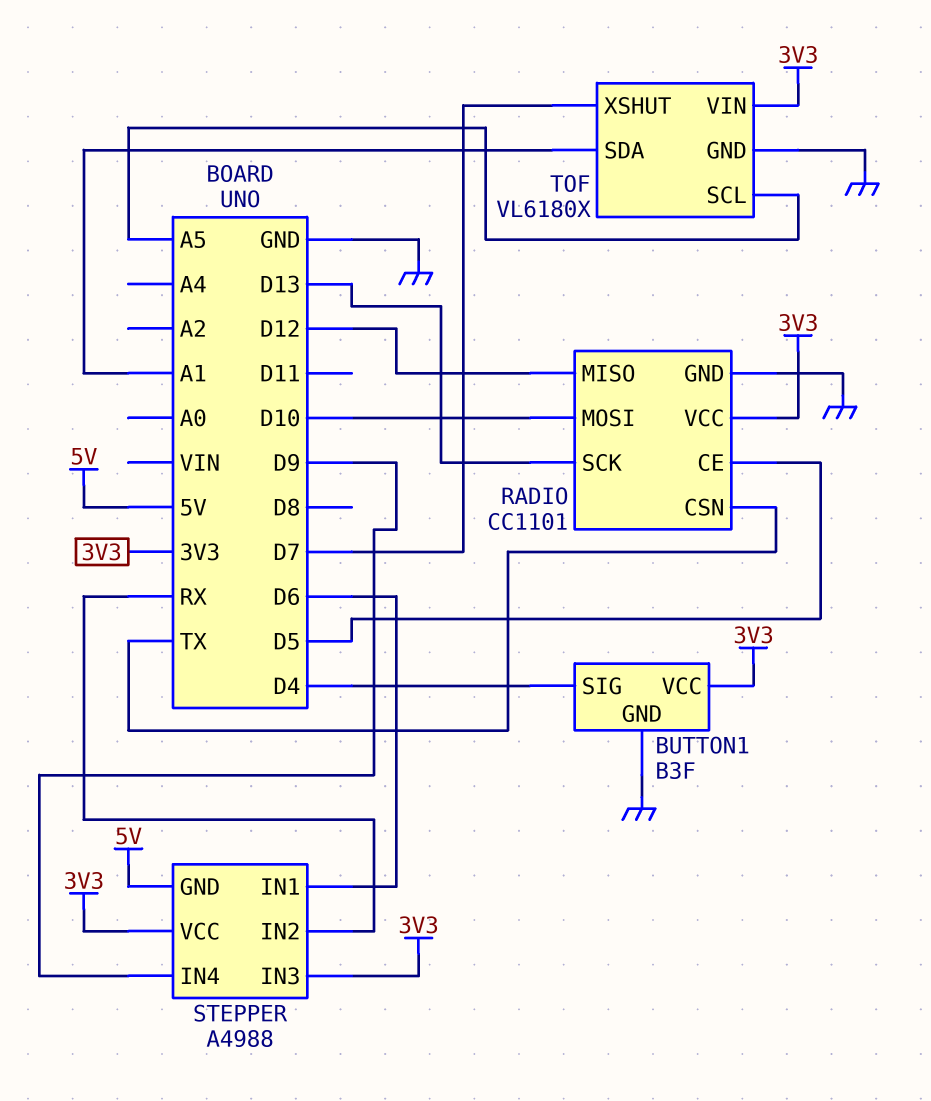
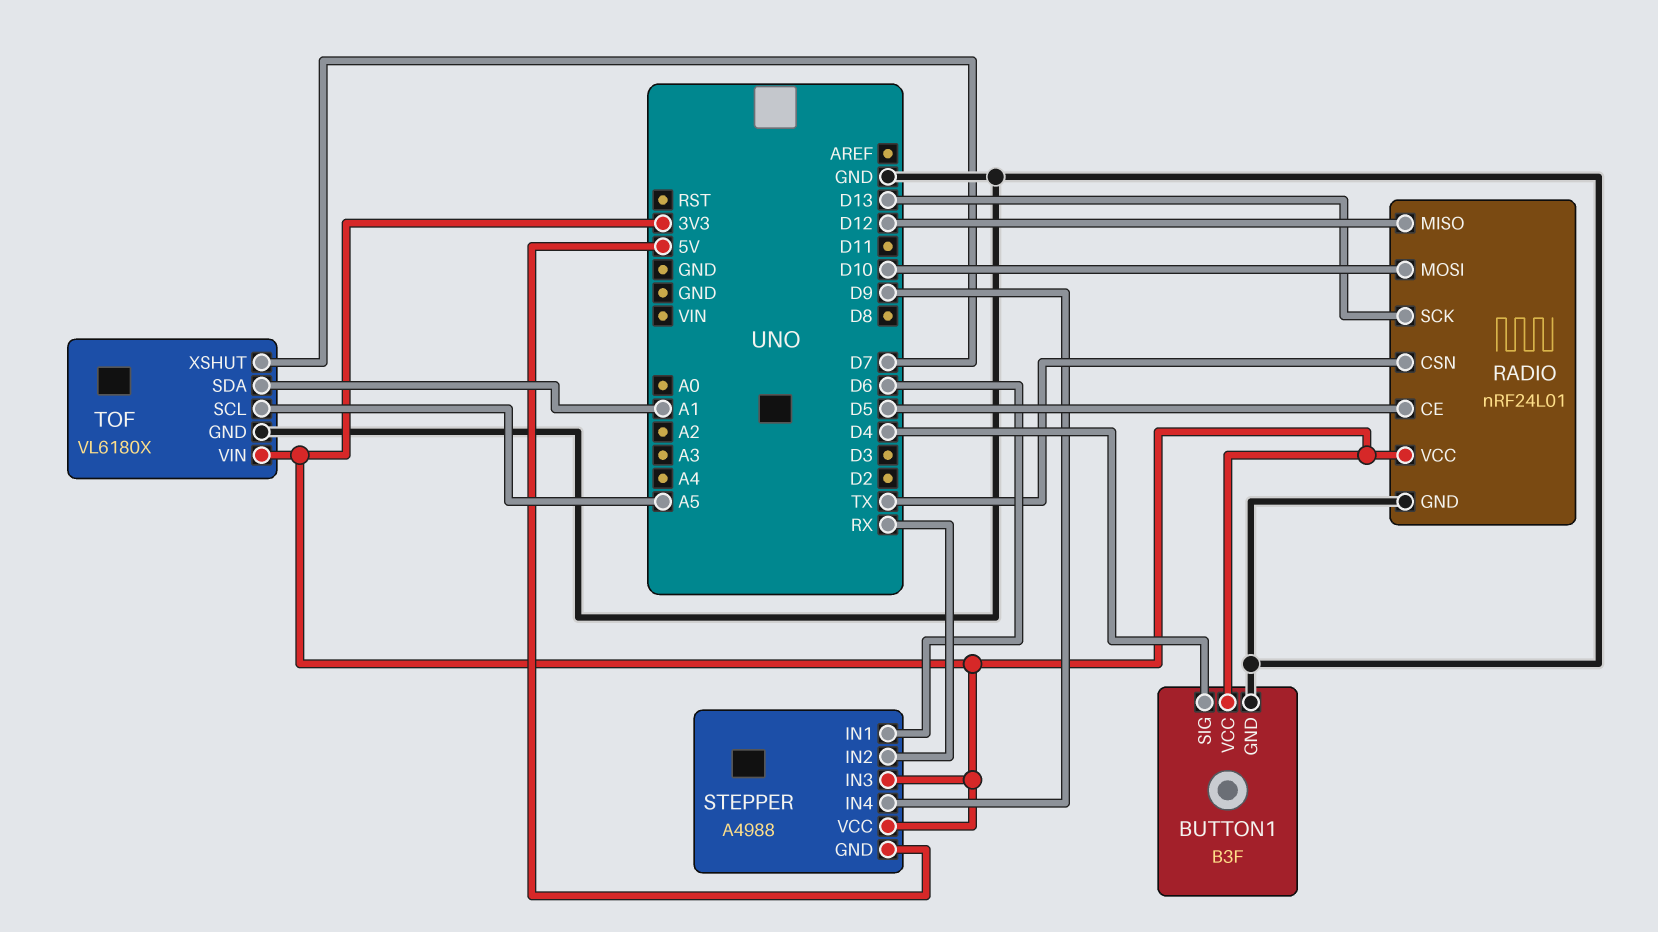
RADIO: CC1101 -> nRF24L01

